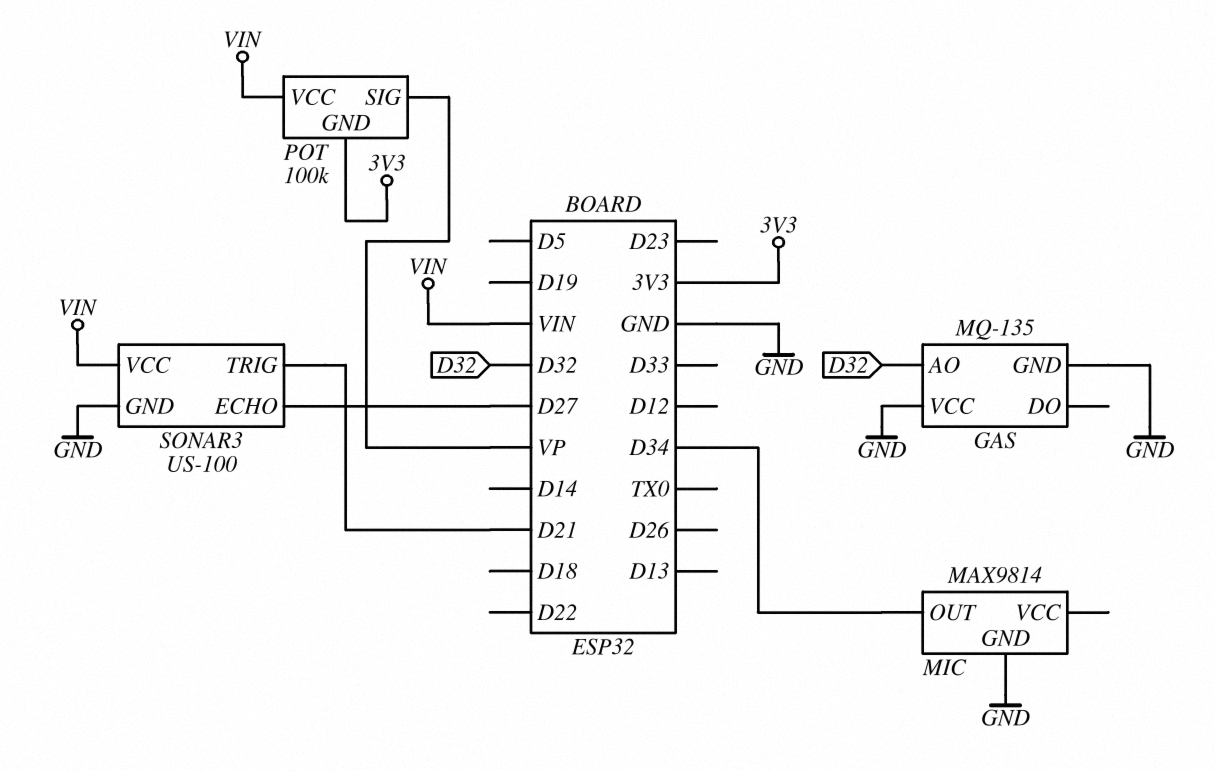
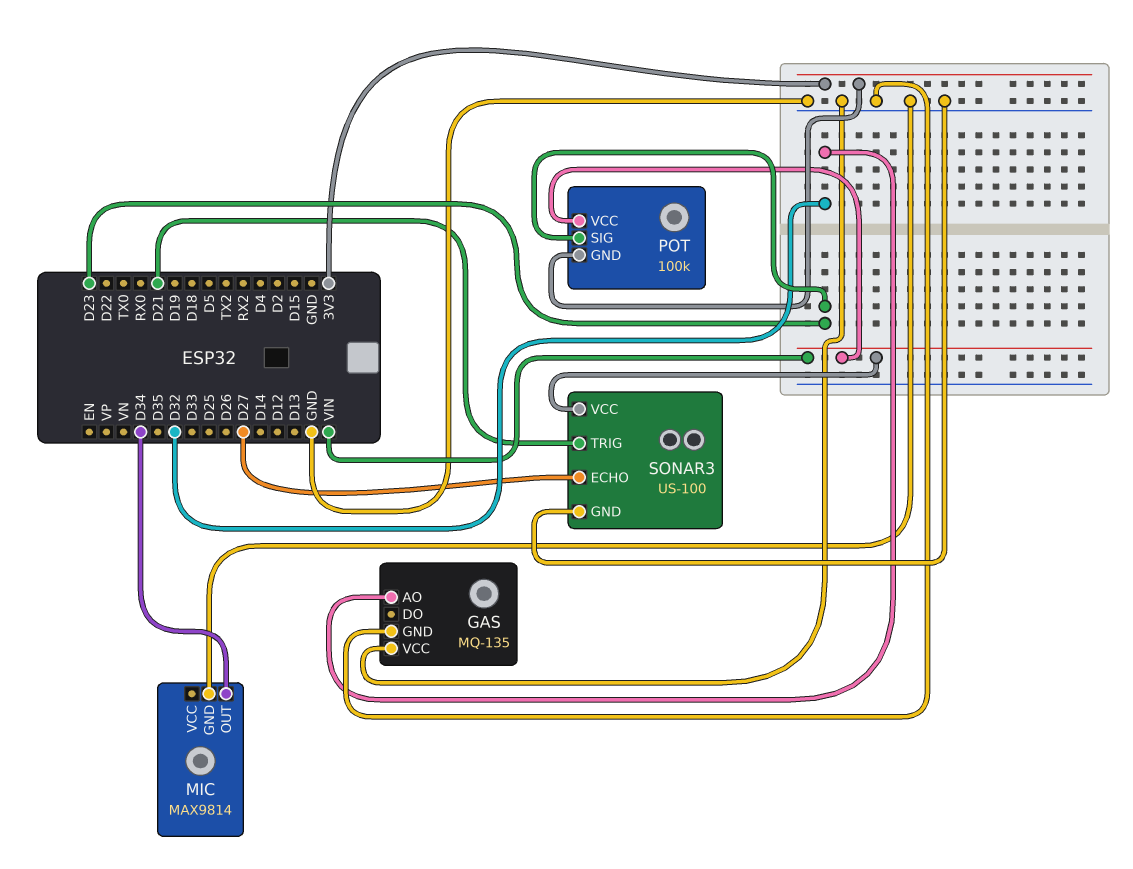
POT pin SIG: VP -> D23

